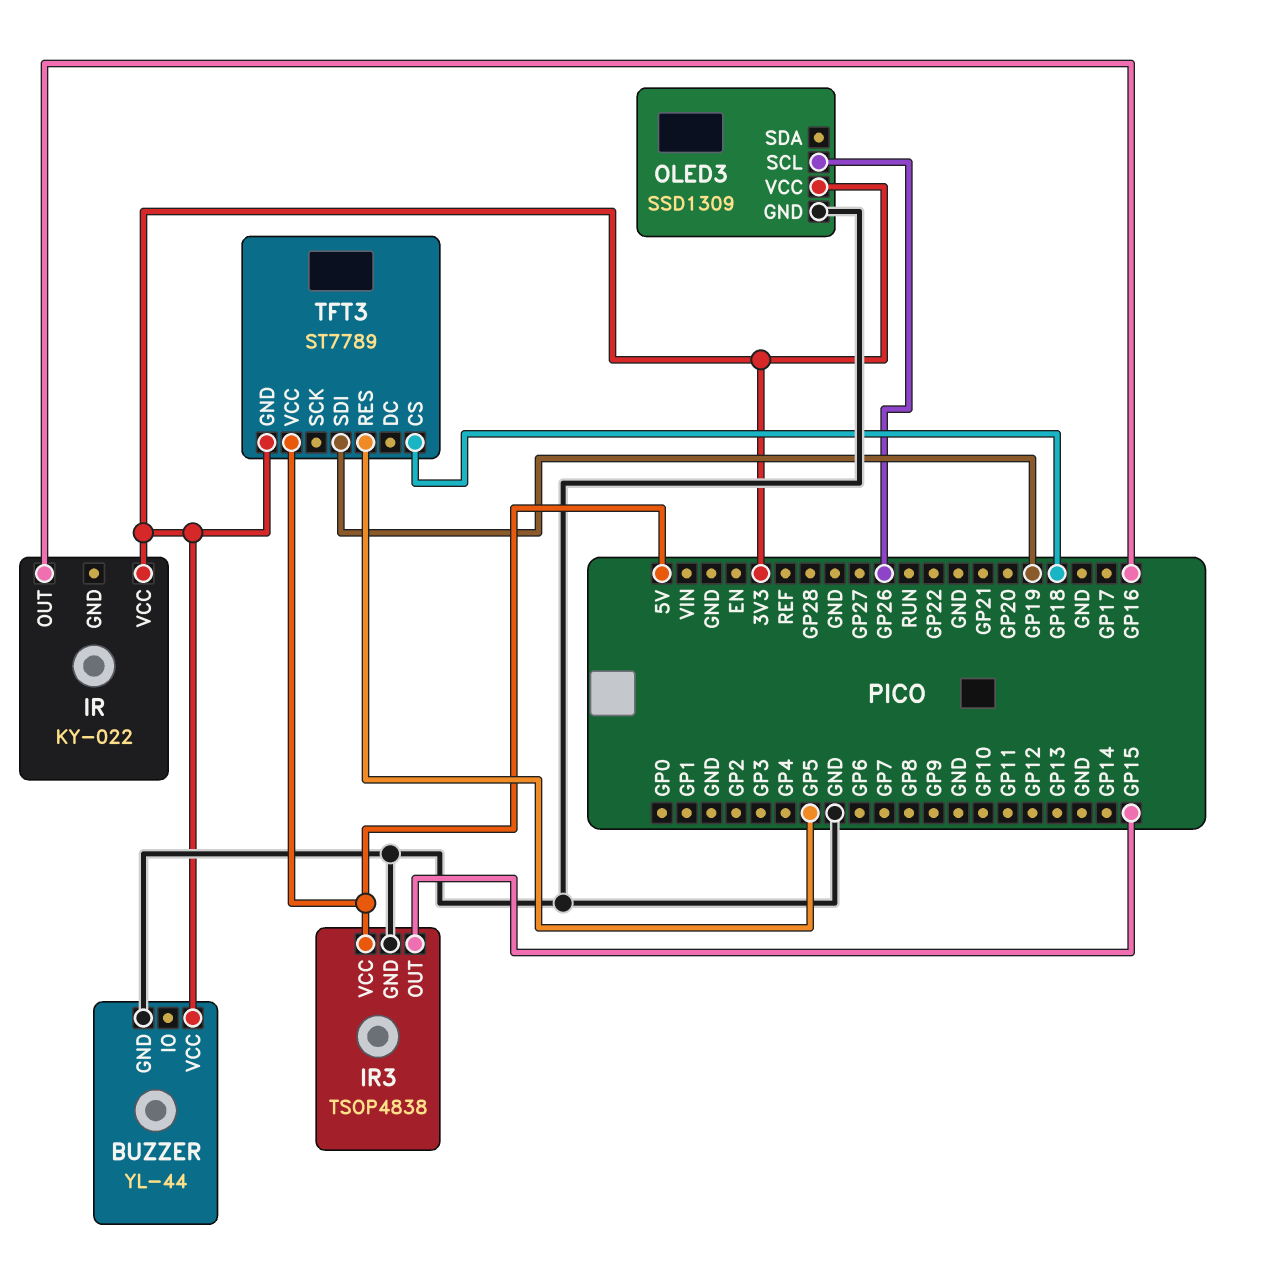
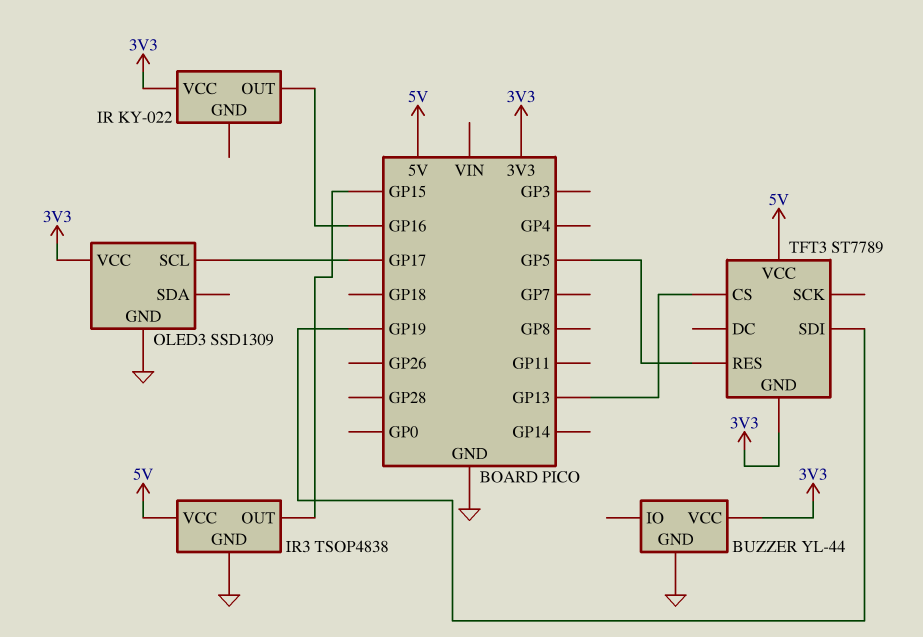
OLED3 pin SCL: GP26 -> GP17
TFT3 pin CS: GP18 -> GP13

